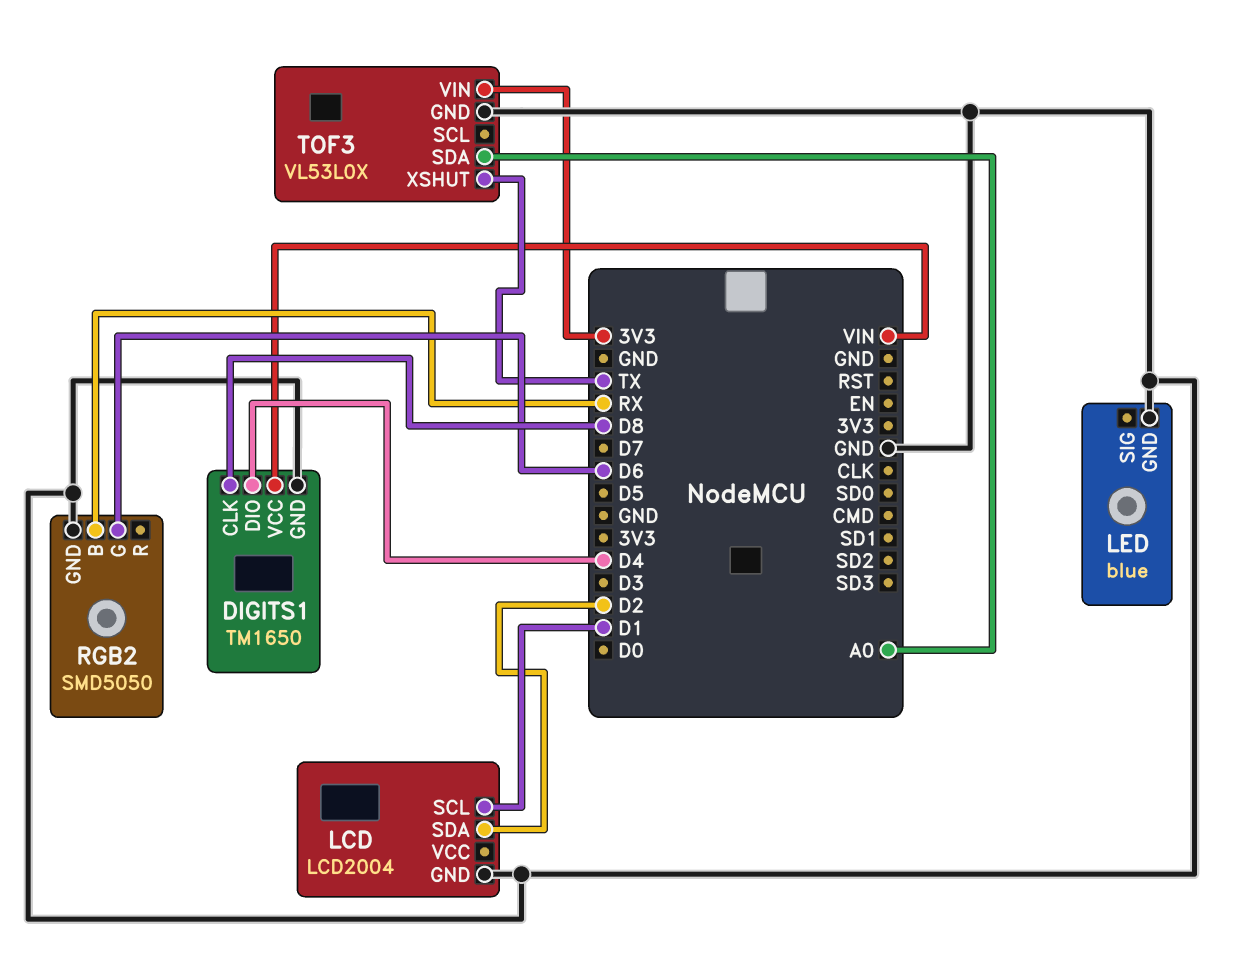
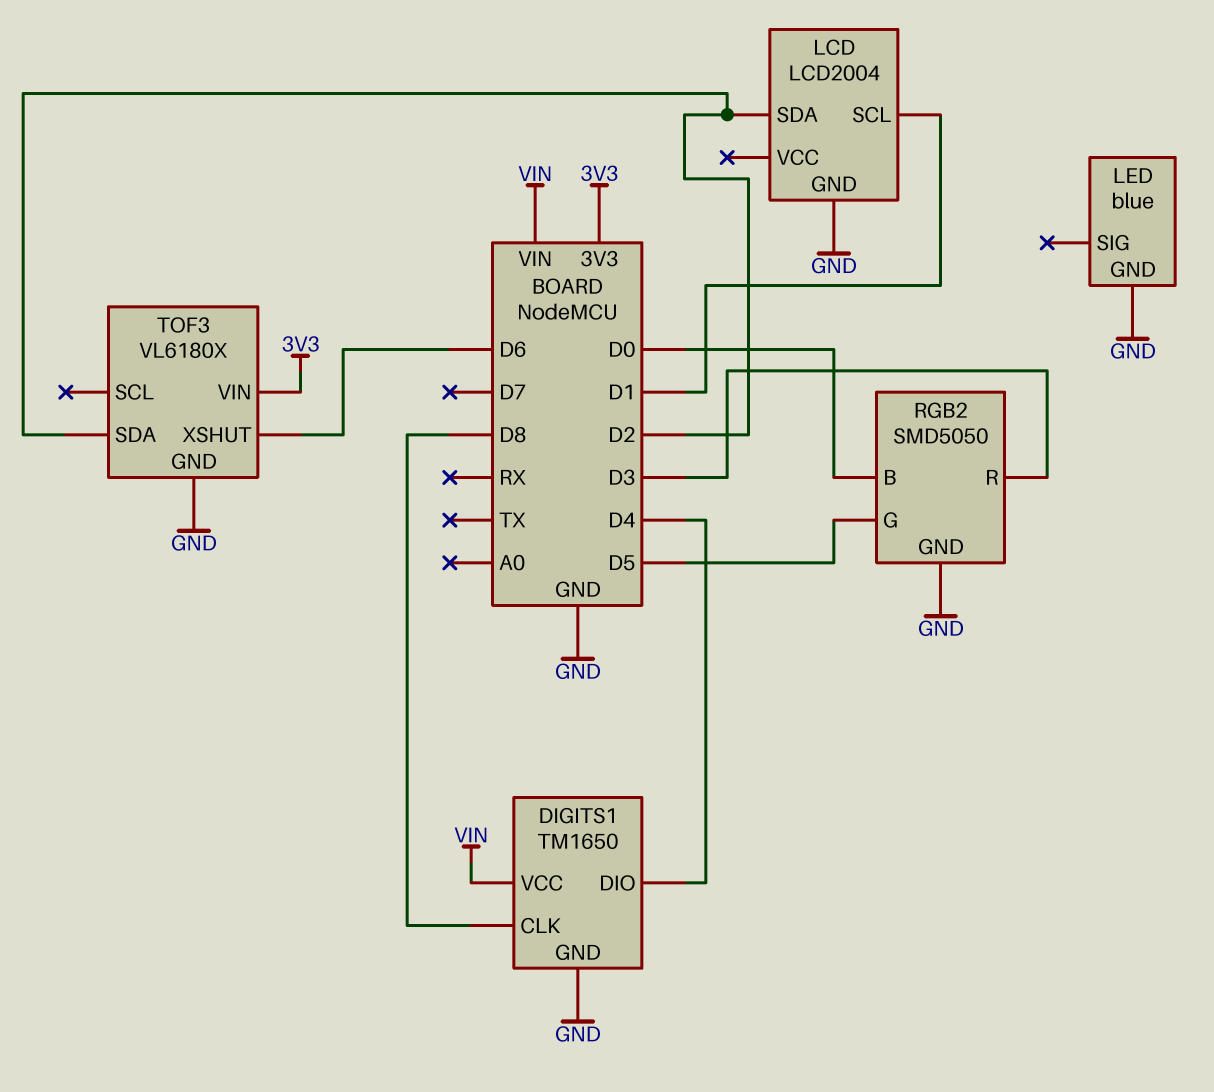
RGB2 pin B: RX -> D0
RGB2 pin G: D6 -> D5
RGB2 pin R: none -> D3
TOF3: VL53L0X -> VL6180X
TOF3 pin SDA: A0 -> D2
TOF3 pin XSHUT: TX -> D6

